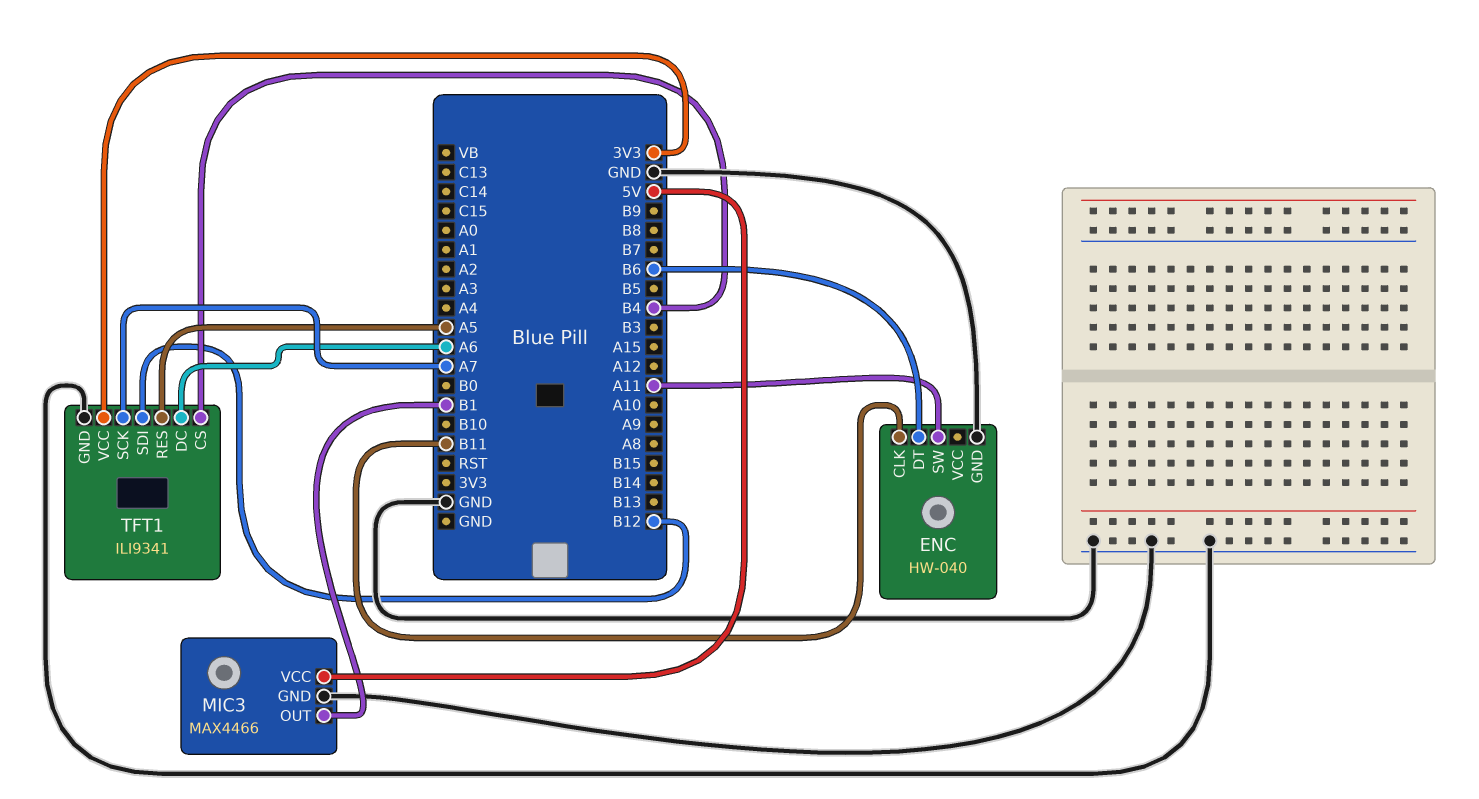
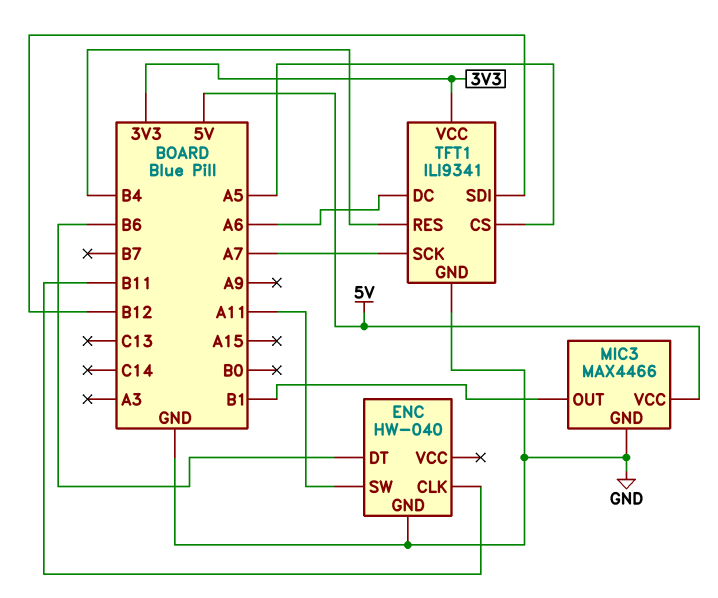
TFT1 pin CS: B4 -> A5
TFT1 pin RES: A5 -> B4

